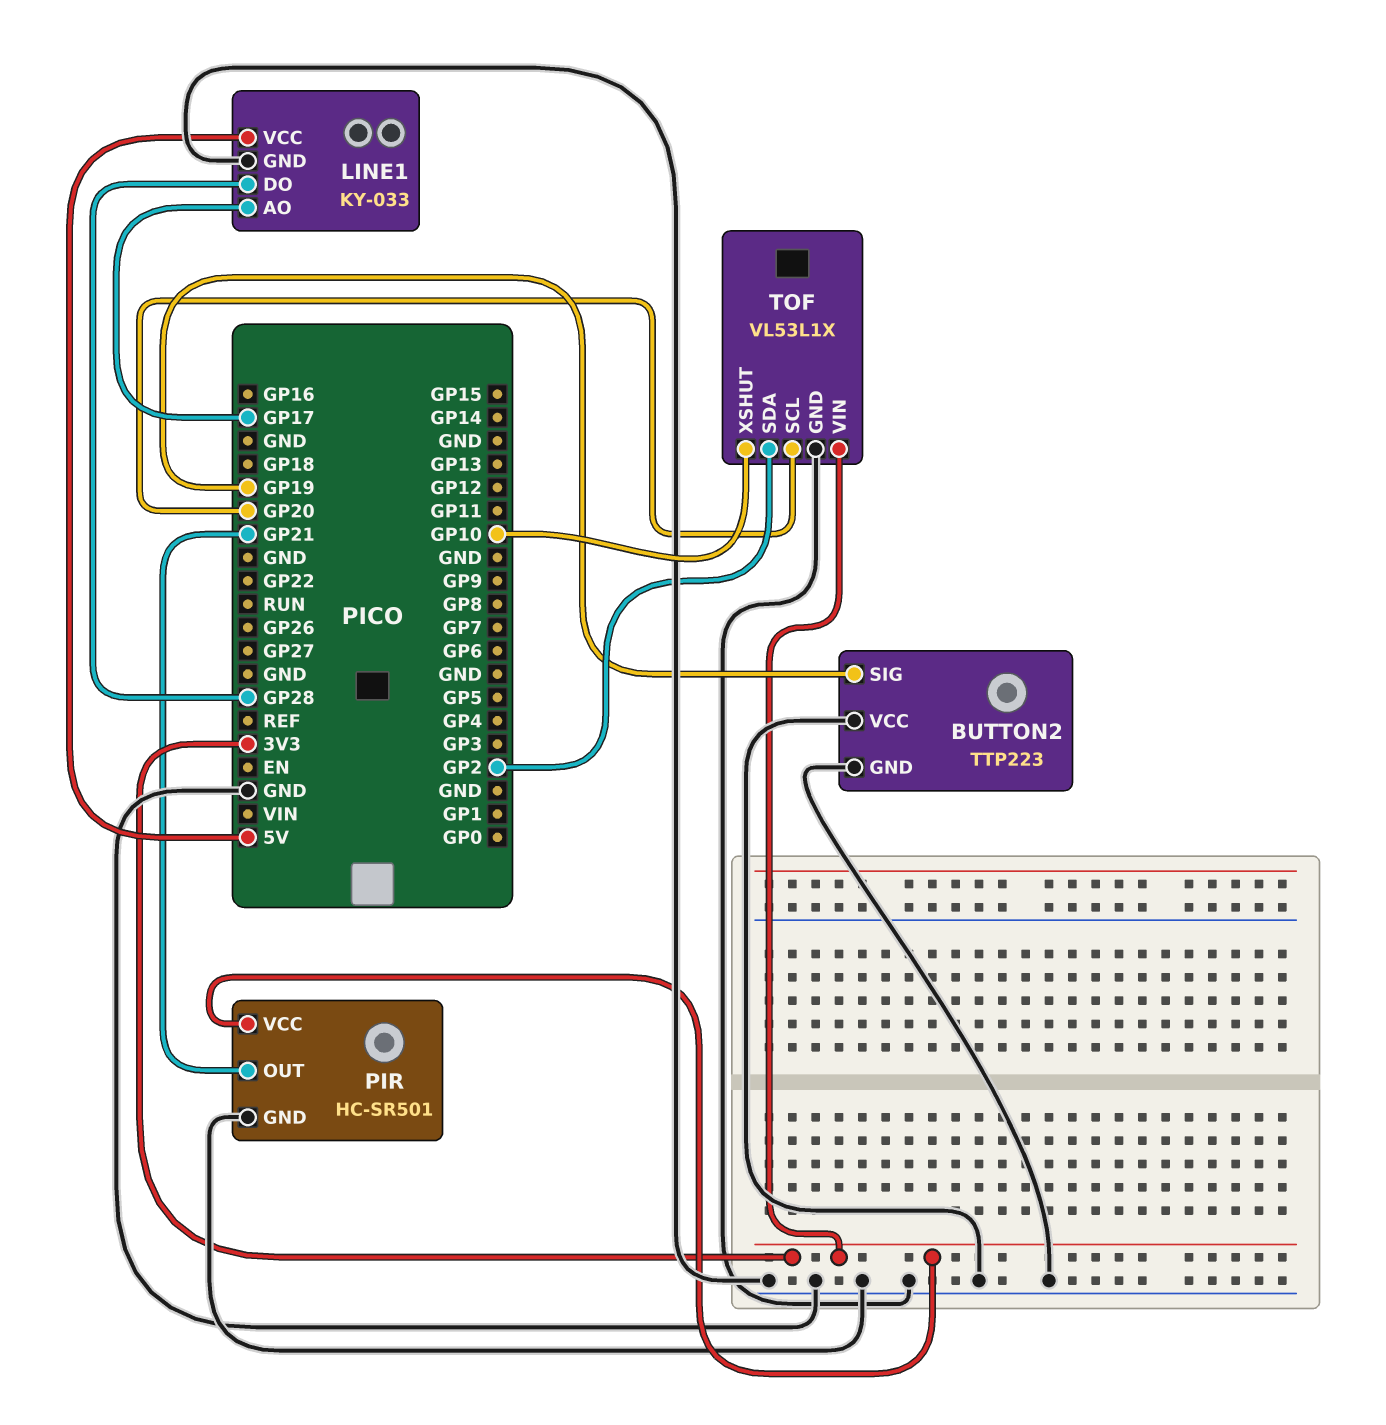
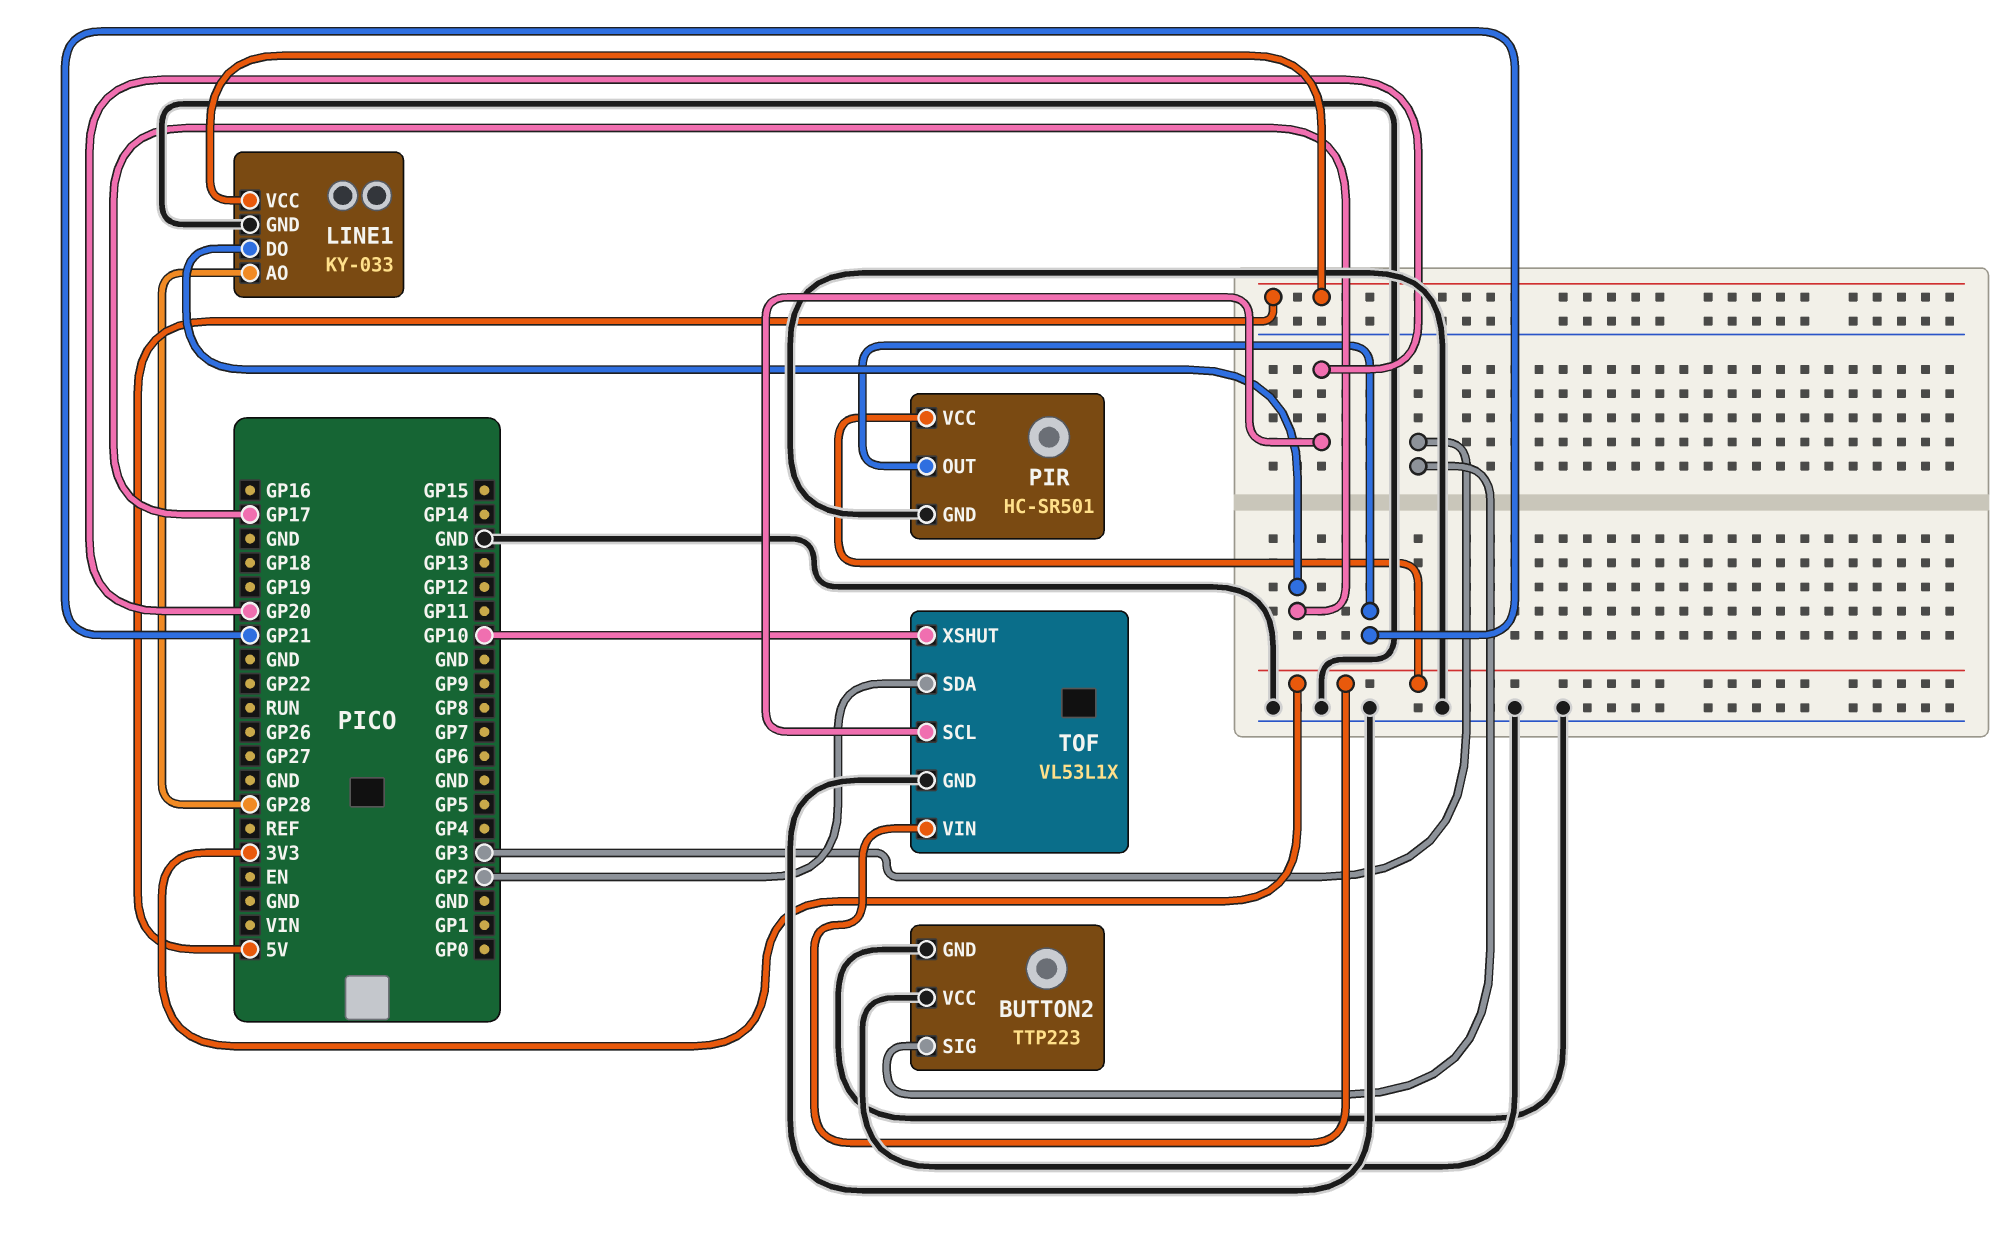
BUTTON2 pin SIG: GP19 -> GP3
LINE1 pin AO: GP17 -> GP28
LINE1 pin DO: GP28 -> GP17

